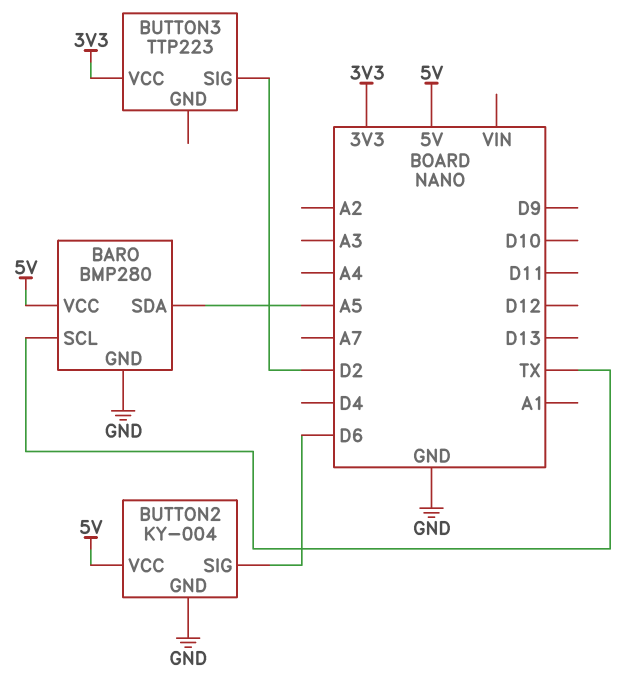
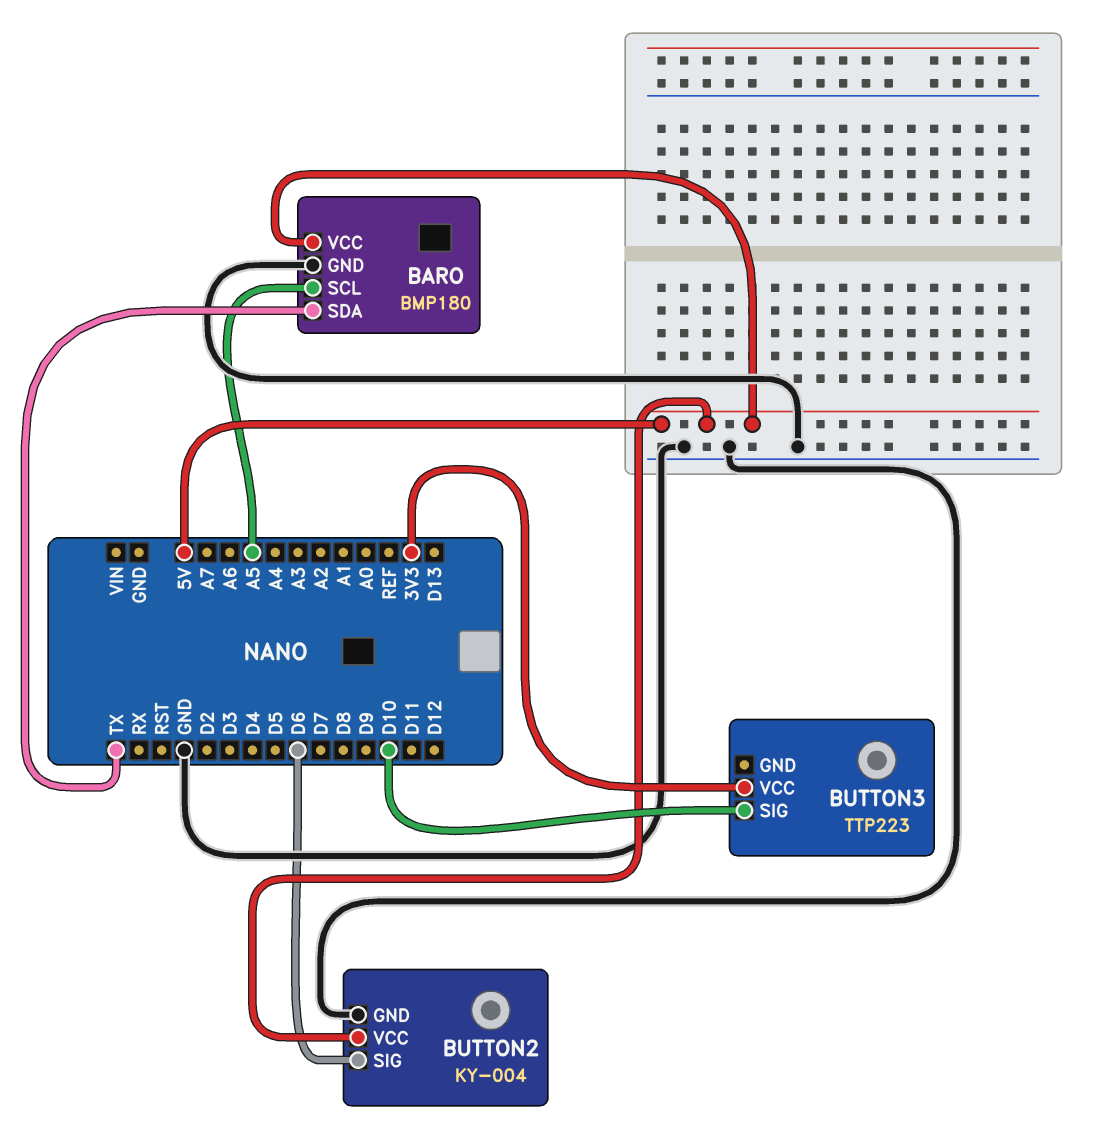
BARO: BMP280 -> BMP180
BARO pin SCL: TX -> A5
BARO pin SDA: A5 -> TX
BUTTON3 pin SIG: D2 -> D10

